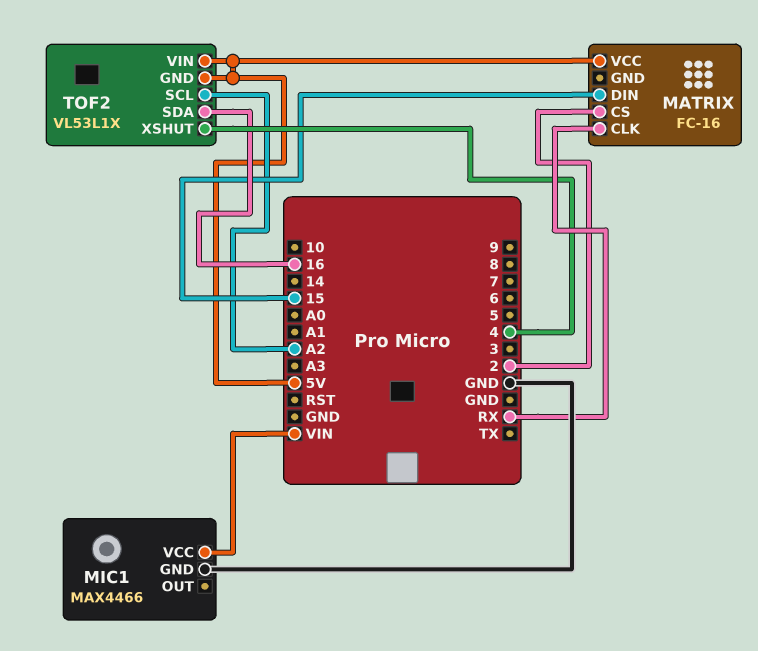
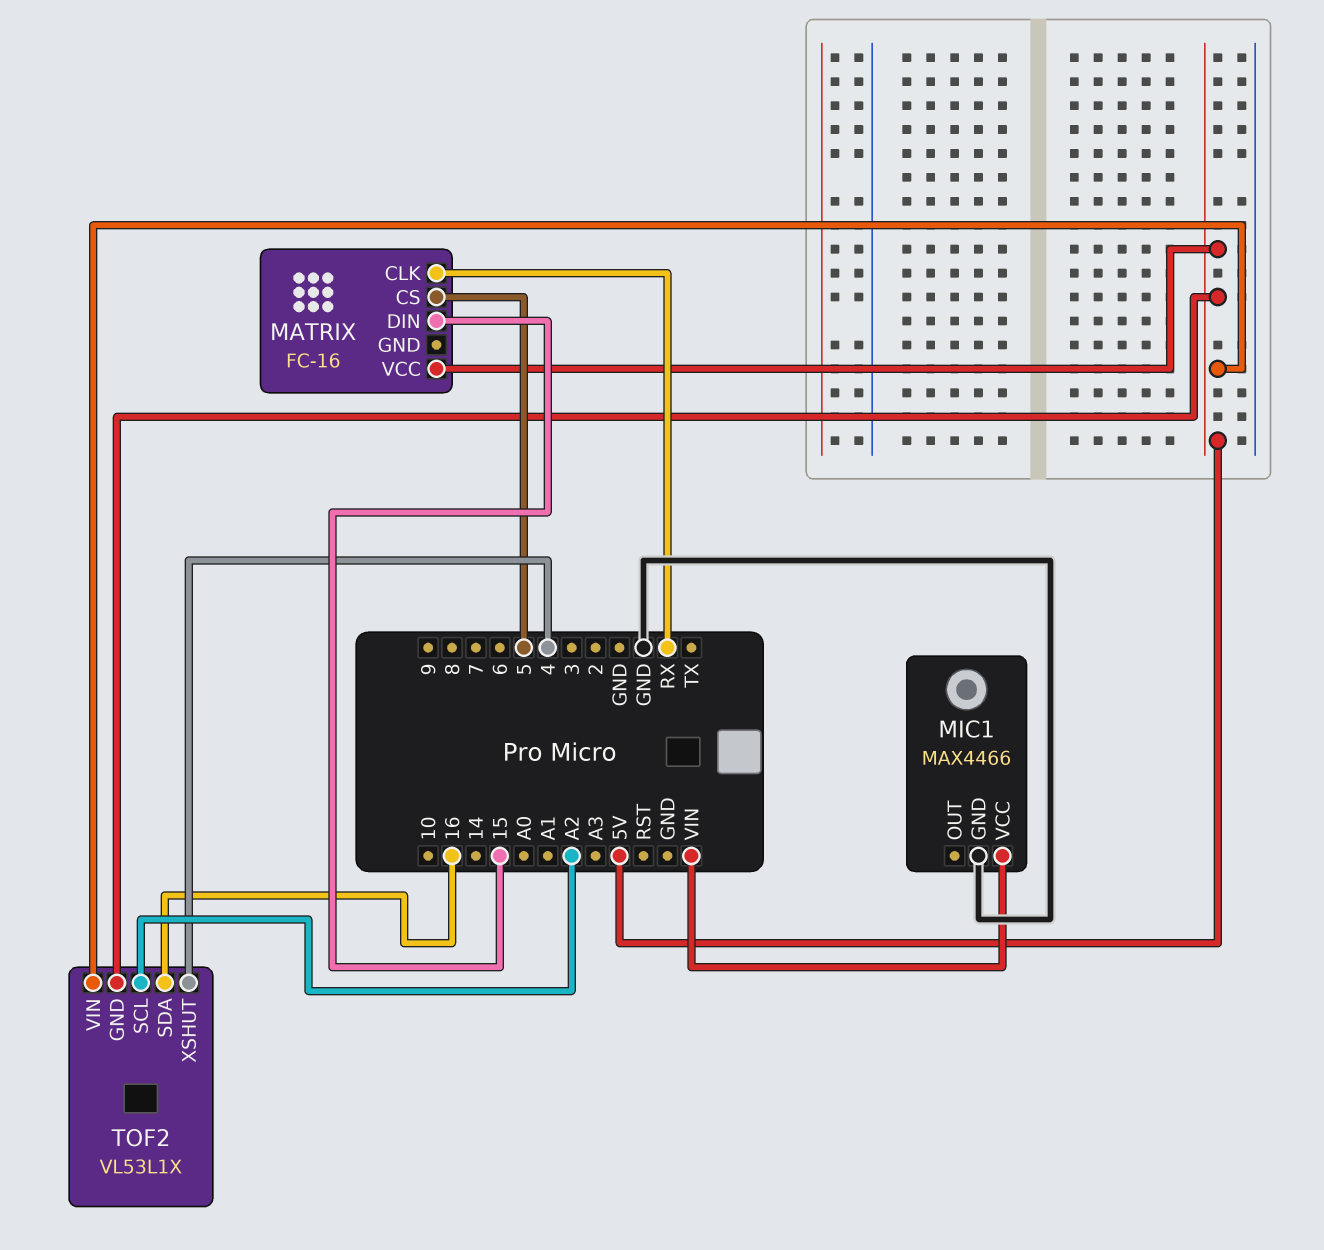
MATRIX pin CS: 2 -> 5

